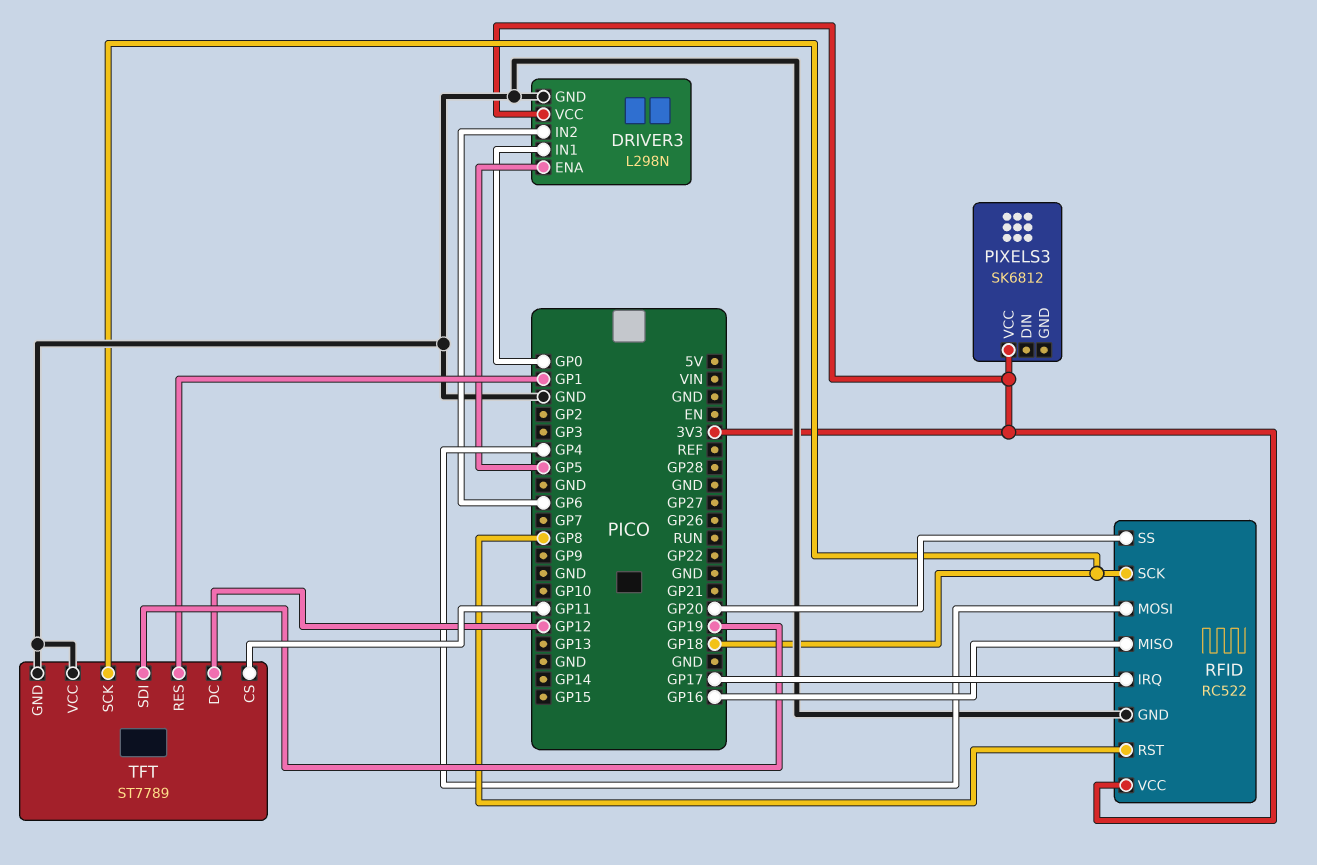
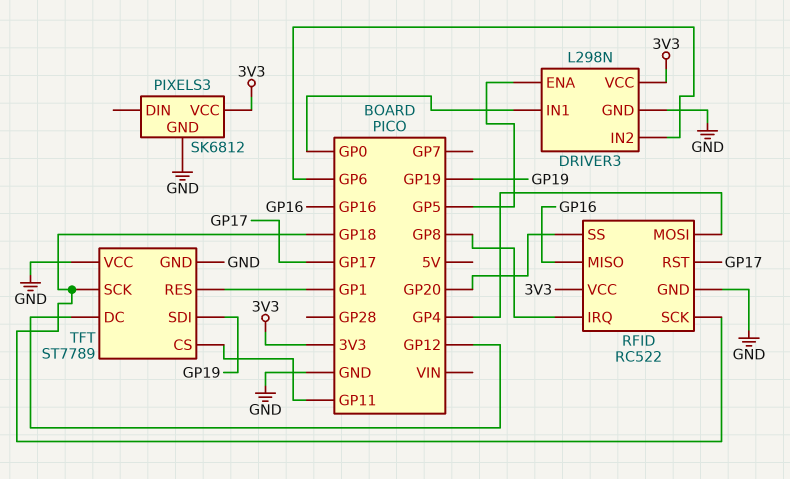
PIXELS3 pin GND: none -> GND
RFID pin IRQ: GP17 -> GP8
RFID pin RST: GP8 -> GP17

